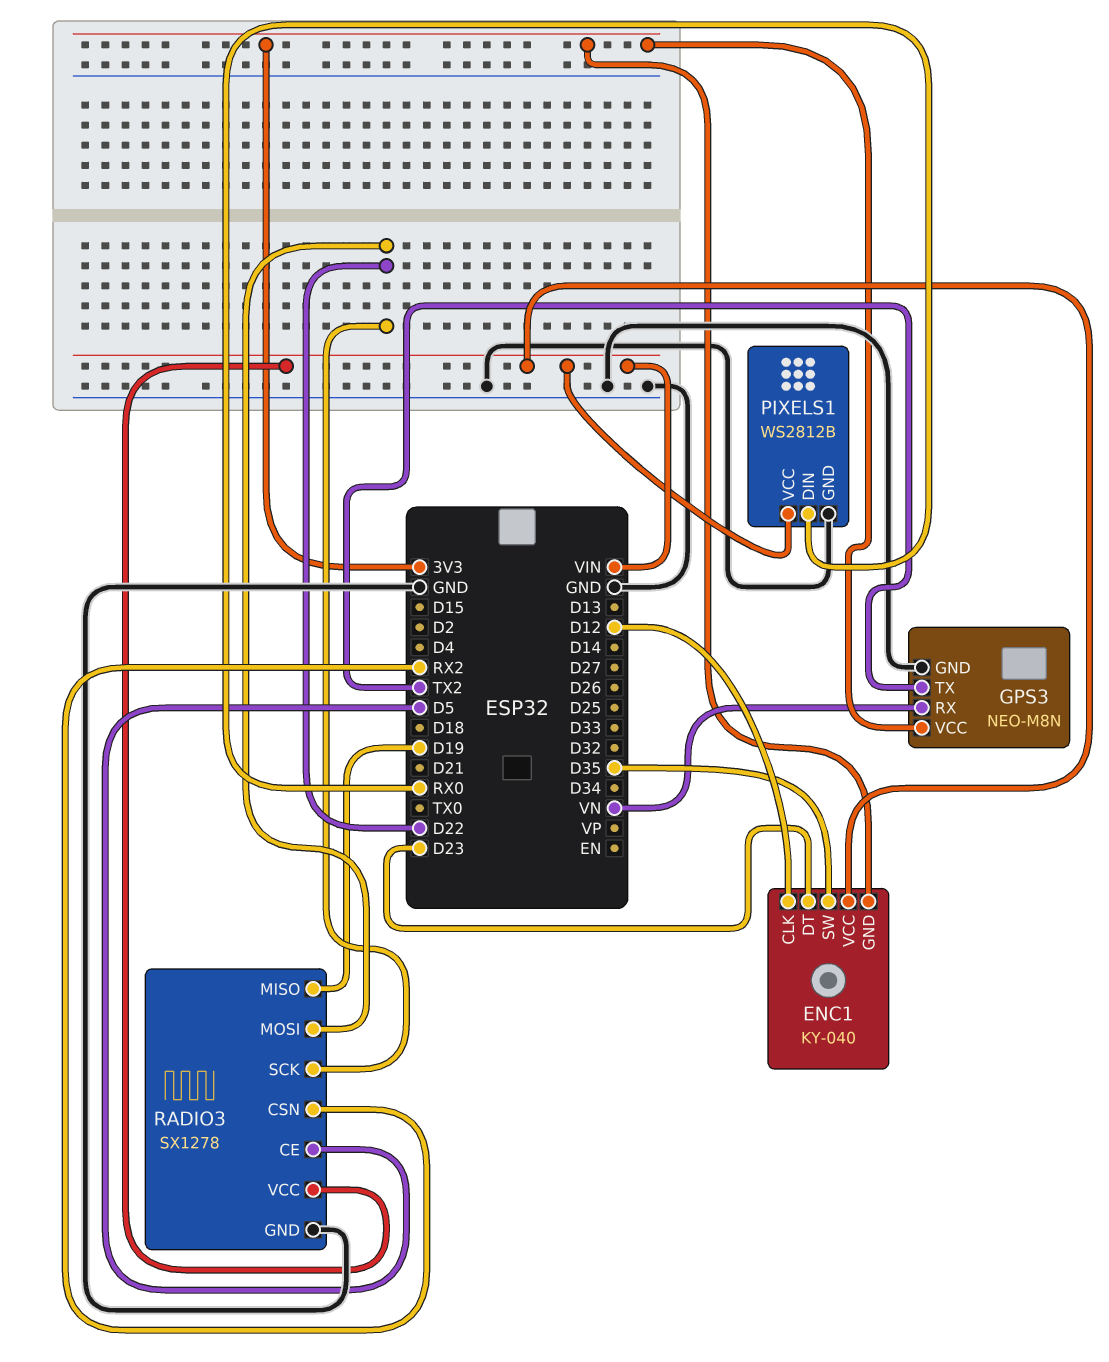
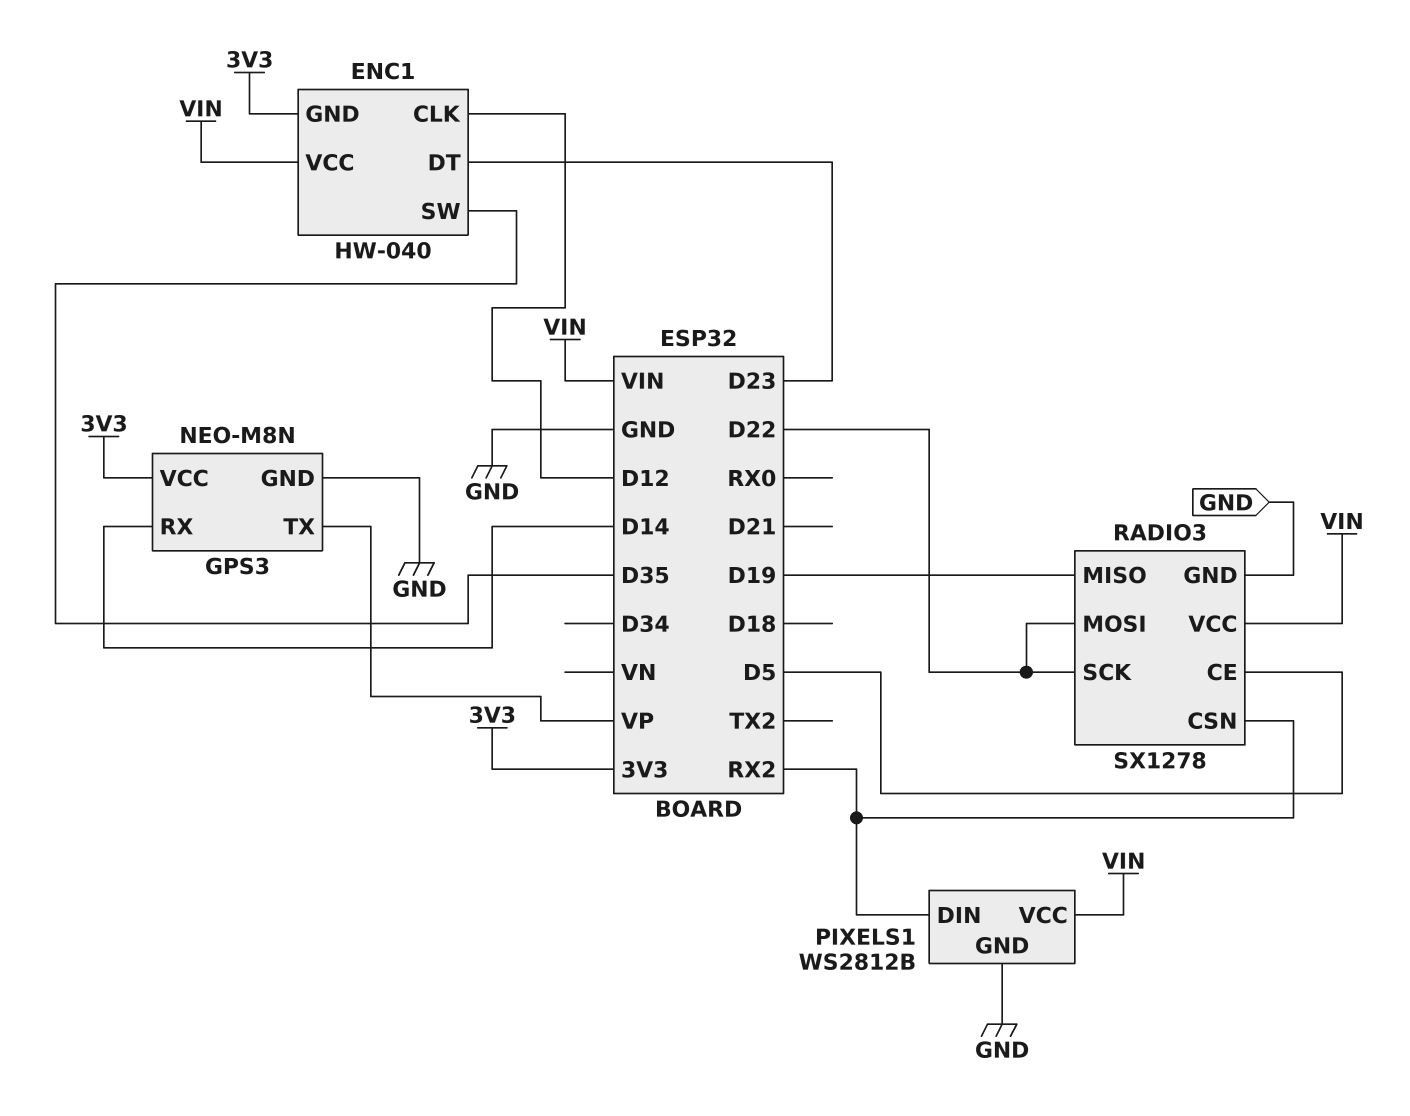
ENC1: KY-040 -> HW-040
GPS3 pin RX: VN -> D14
GPS3 pin TX: TX2 -> VP
PIXELS1 pin DIN: RX0 -> RX2

